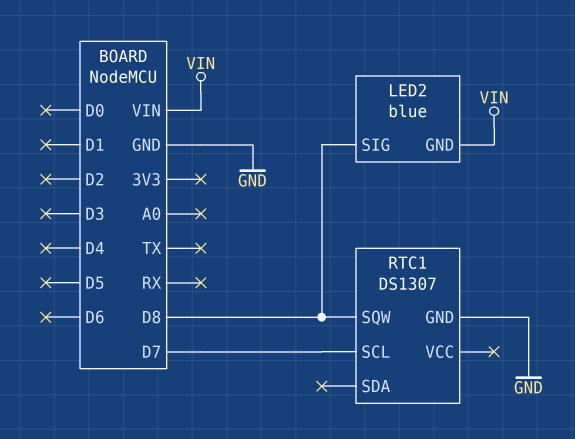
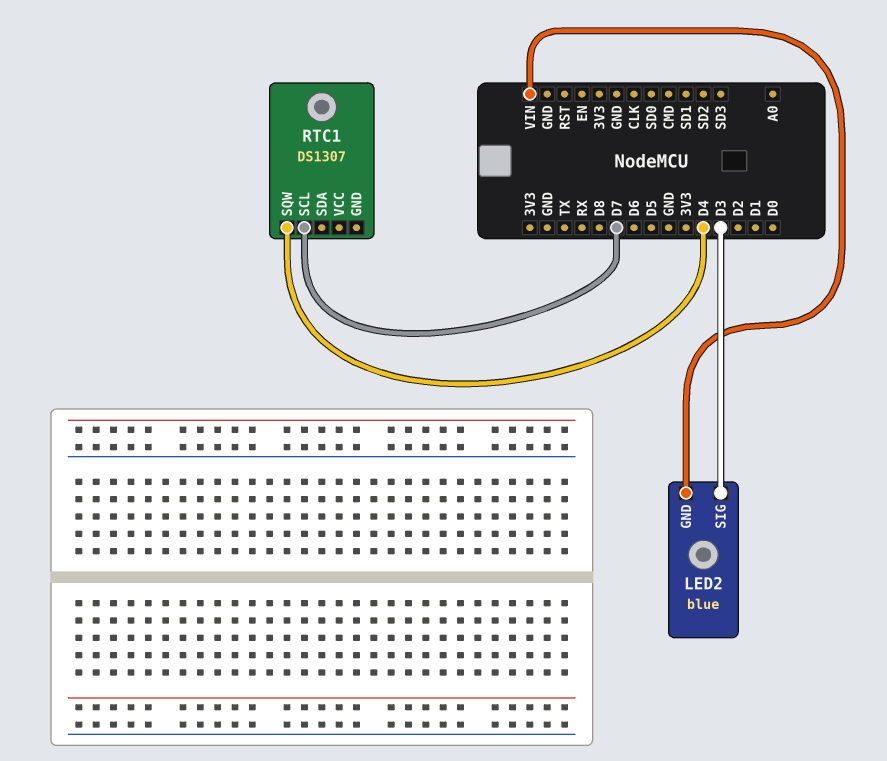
LED2 pin SIG: D8 -> D3
RTC1 pin GND: GND -> none
RTC1 pin SQW: D8 -> D4

